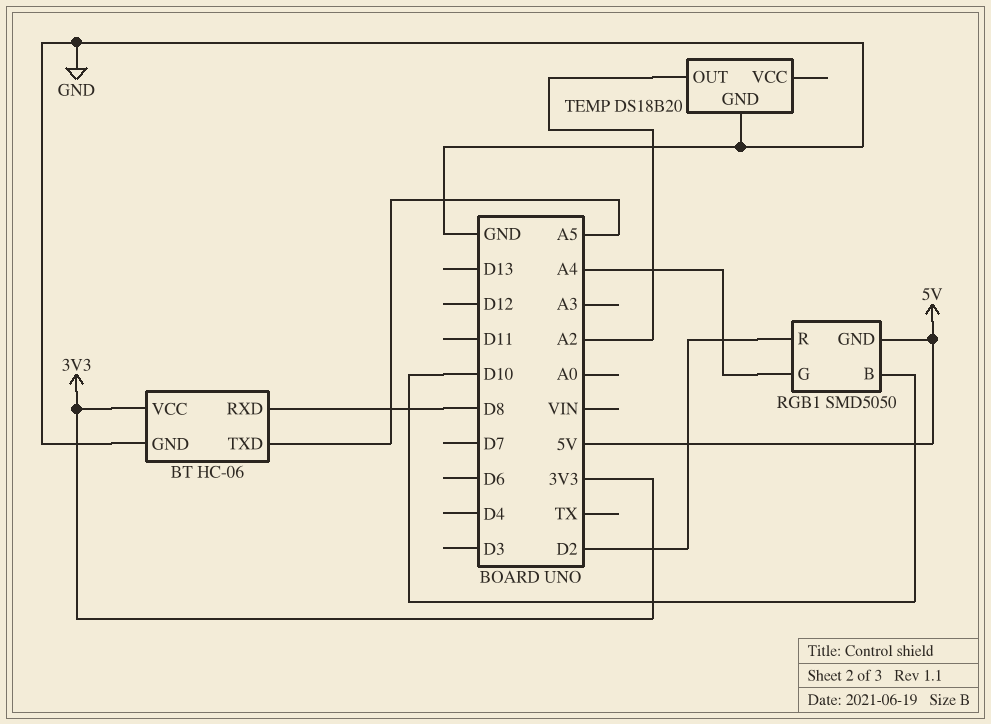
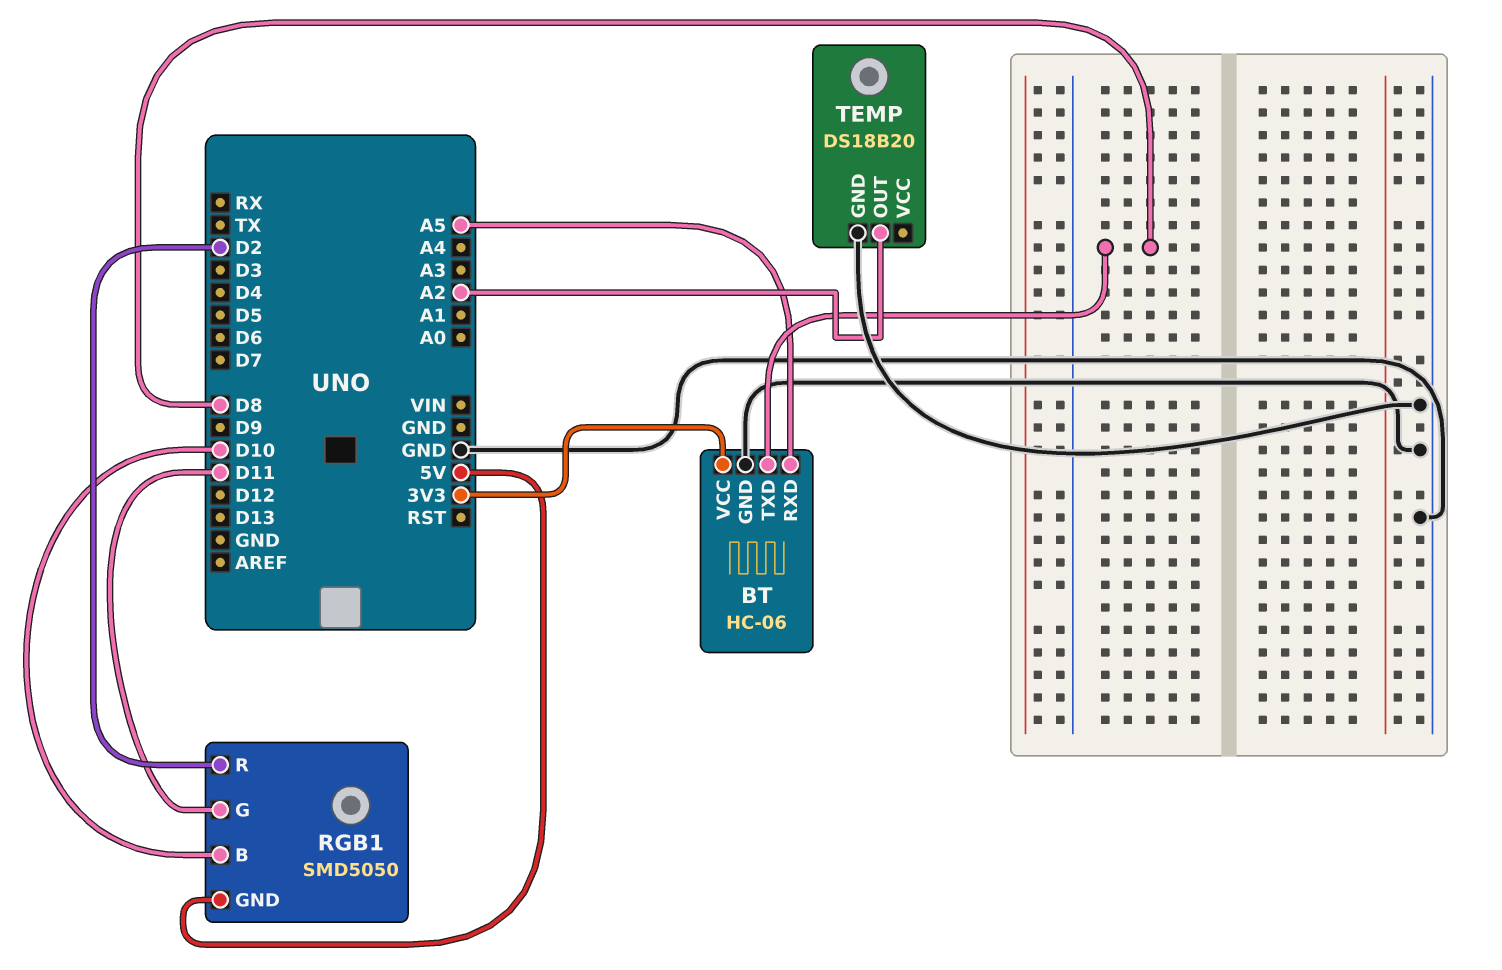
BT pin RXD: D8 -> A5
BT pin TXD: A5 -> D8
RGB1 pin G: A4 -> D11

